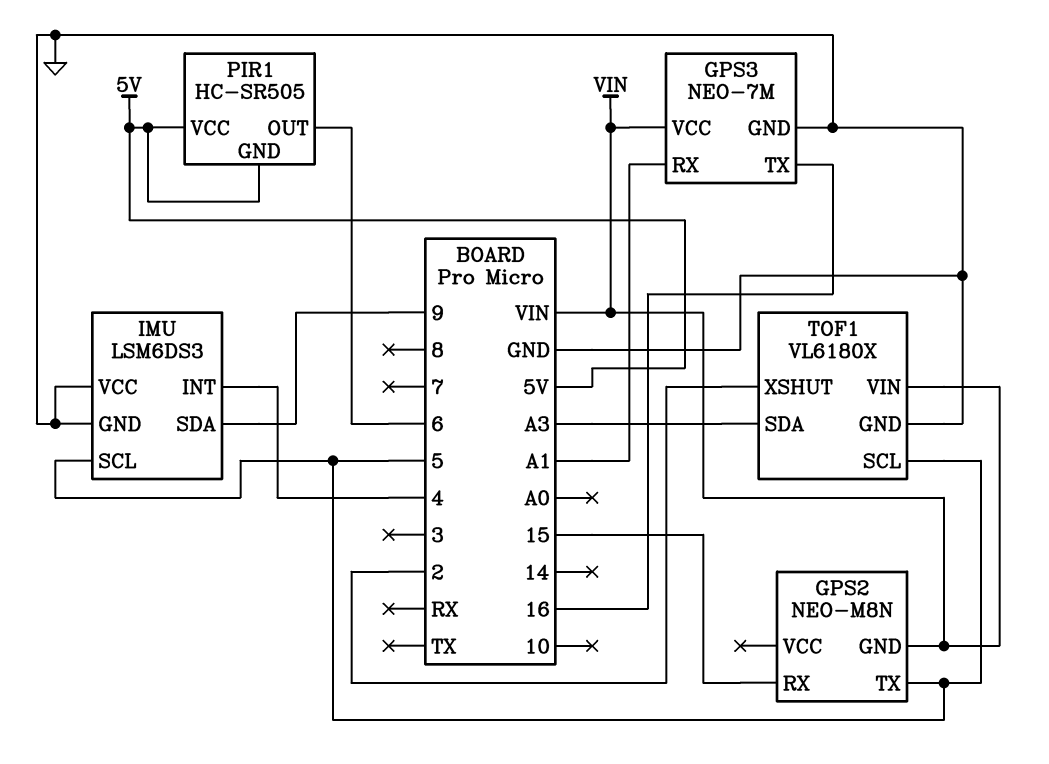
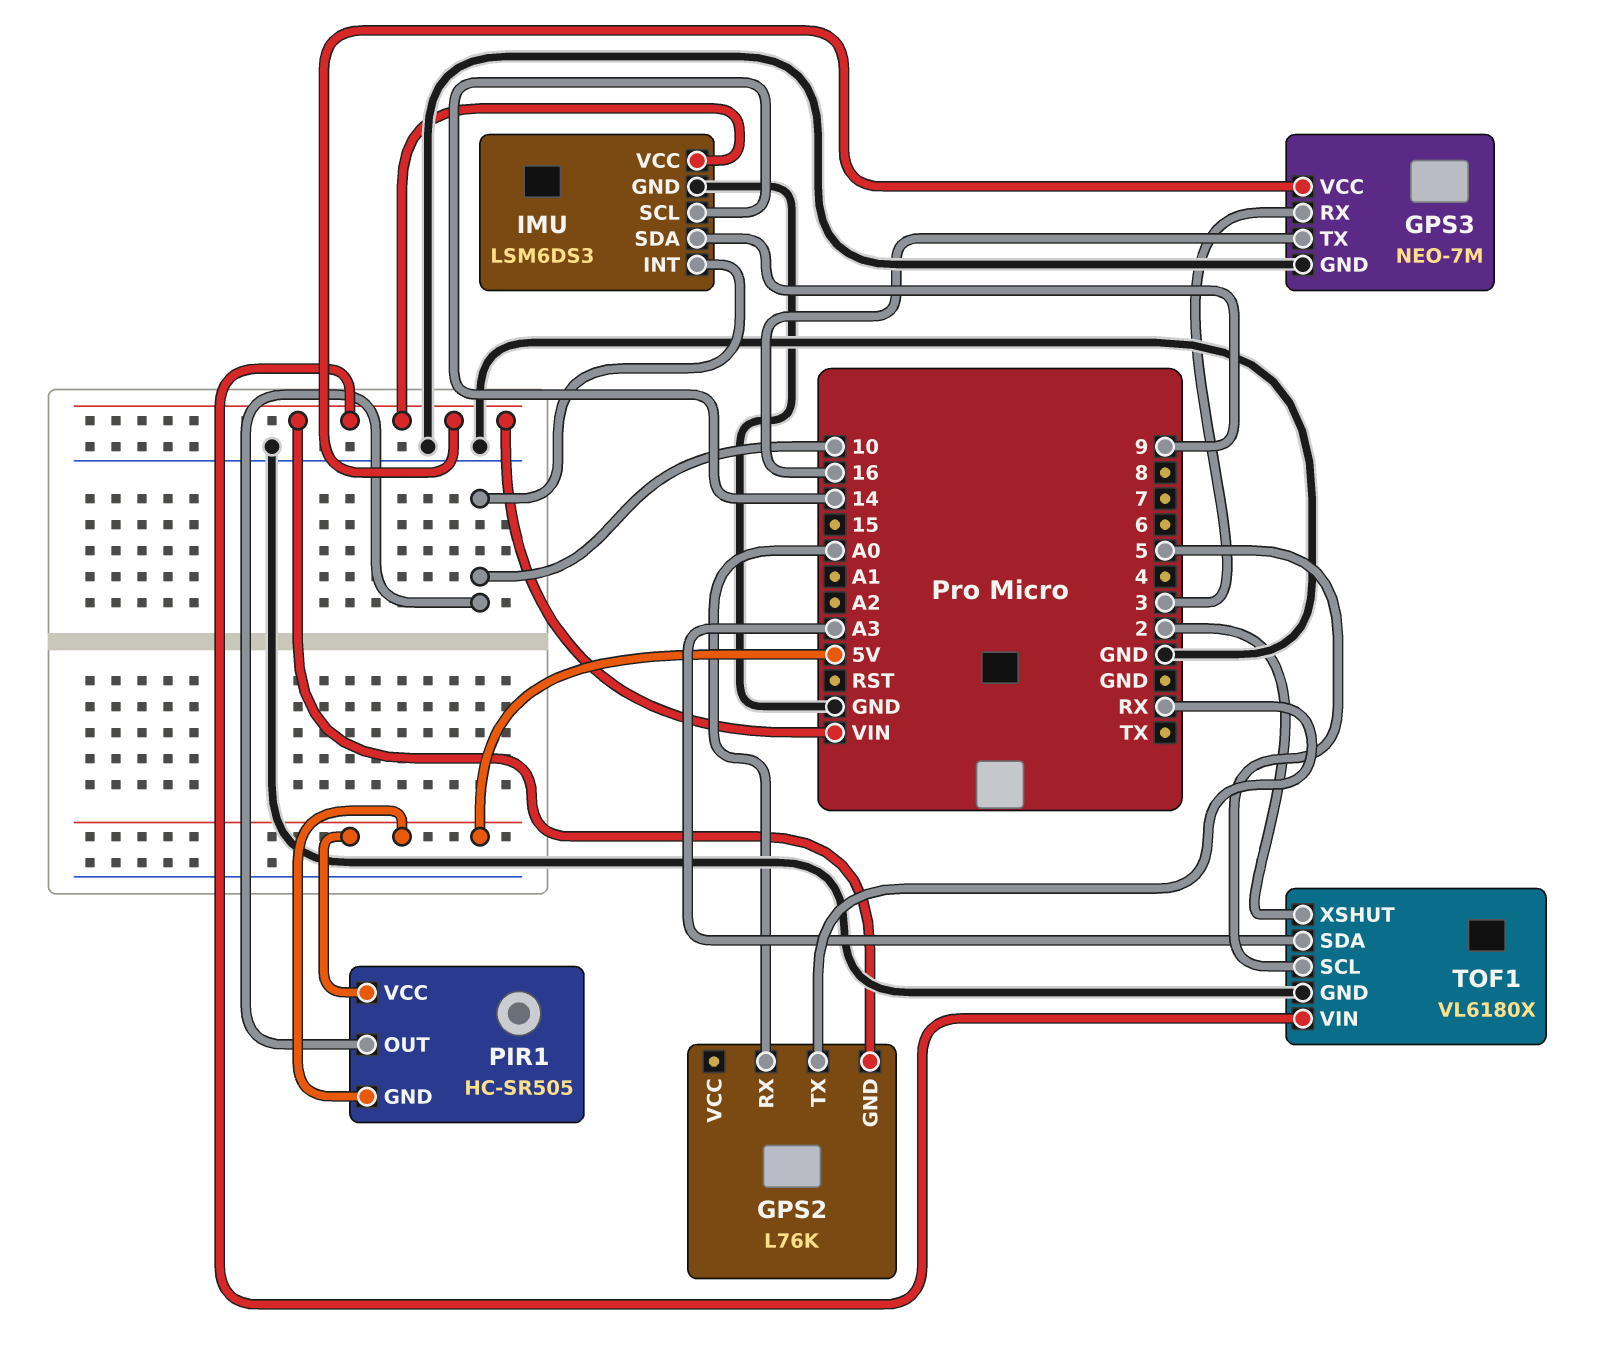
GPS2: NEO-M8N -> L76K
GPS2 pin RX: 15 -> A0
GPS2 pin TX: 5 -> RX
GPS3 pin RX: A1 -> 3
IMU pin INT: 4 -> 10
IMU pin SCL: 5 -> 14
IMU pin VCC: GND -> VIN
PIR1 pin OUT: 6 -> 10

